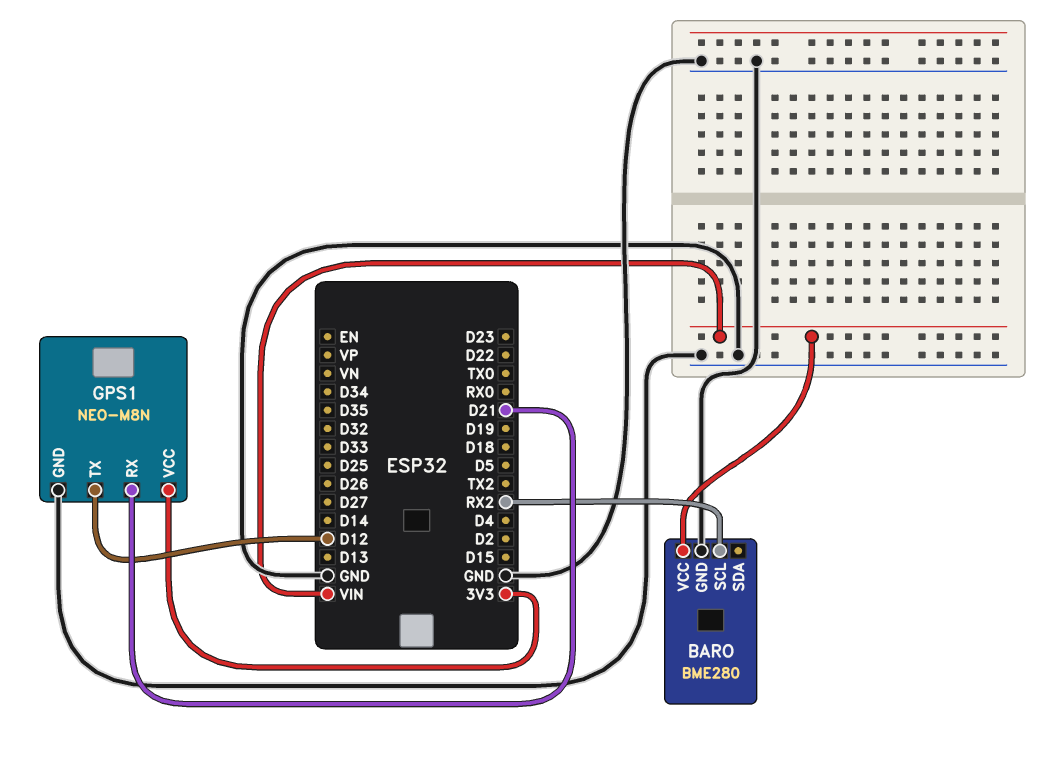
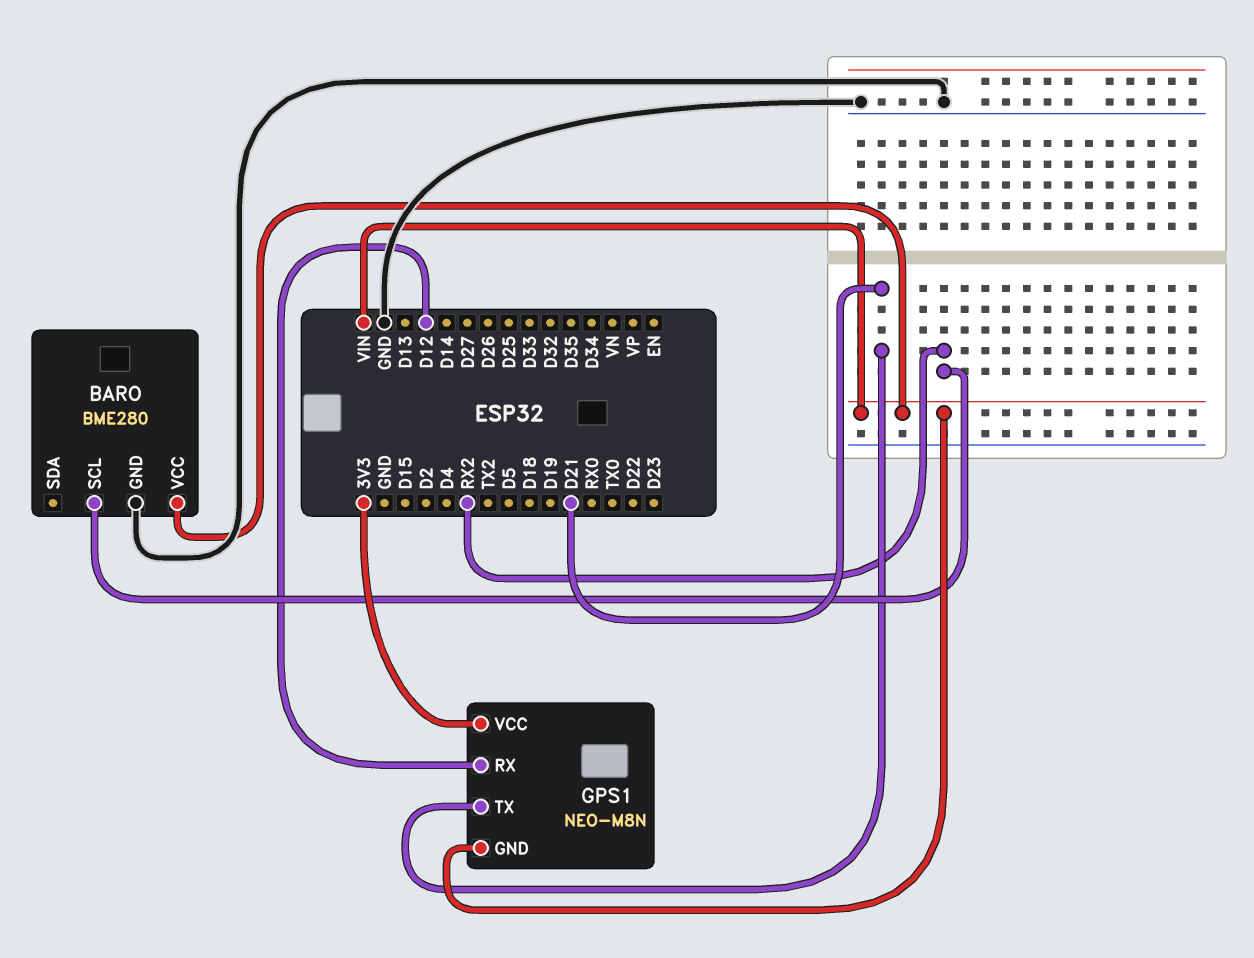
GPS1 pin GND: GND -> VIN
GPS1 pin RX: D21 -> D12
GPS1 pin TX: D12 -> D21

